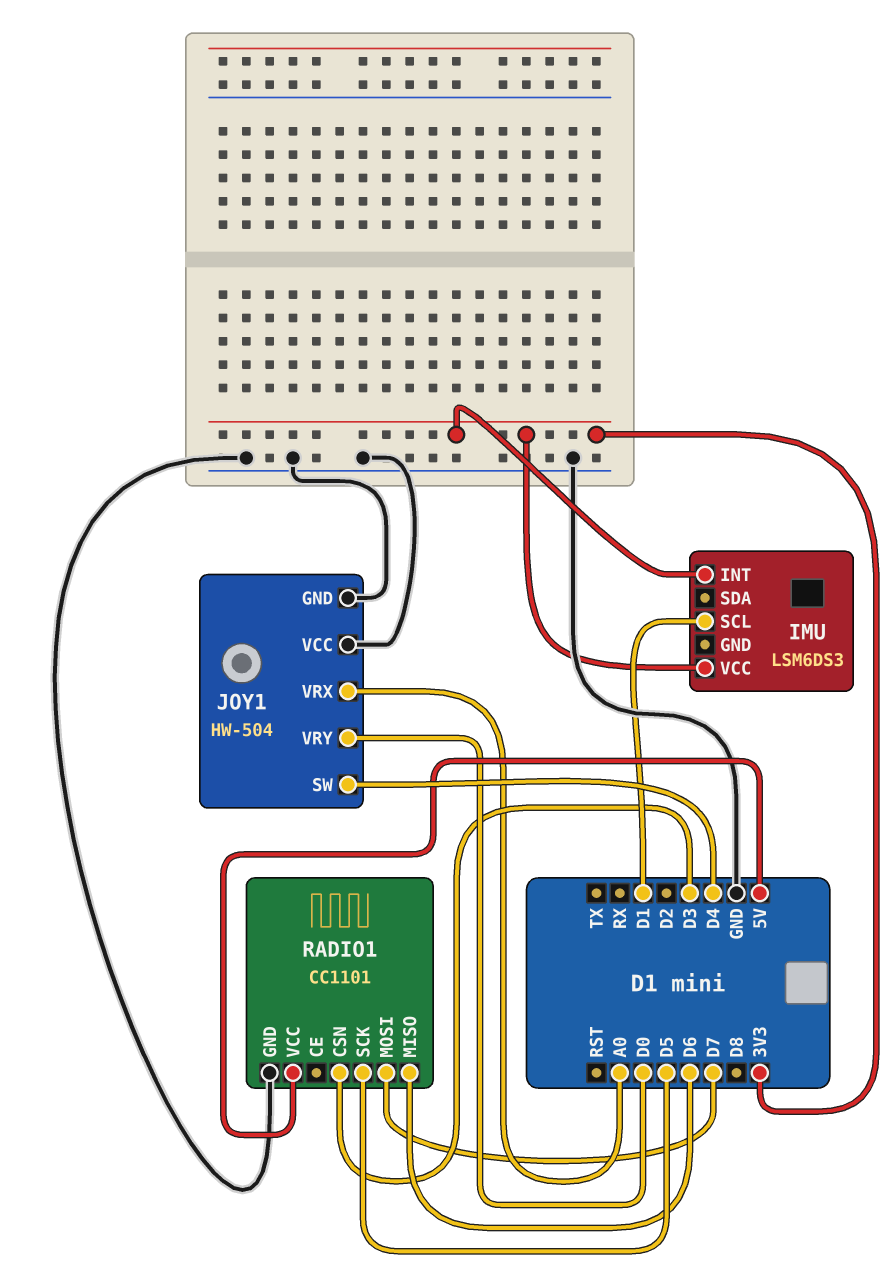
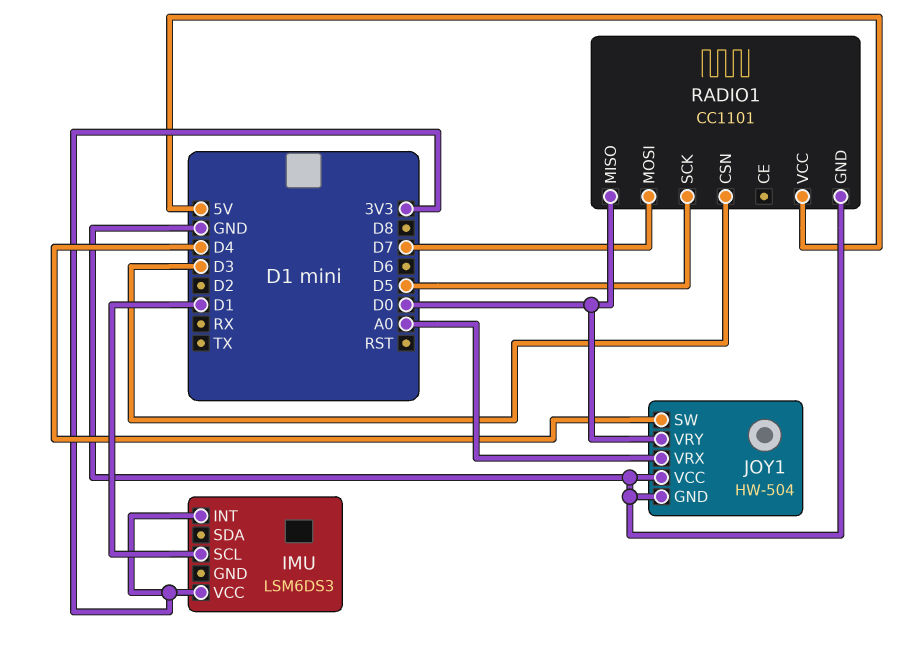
RADIO1 pin MISO: D6 -> D0

